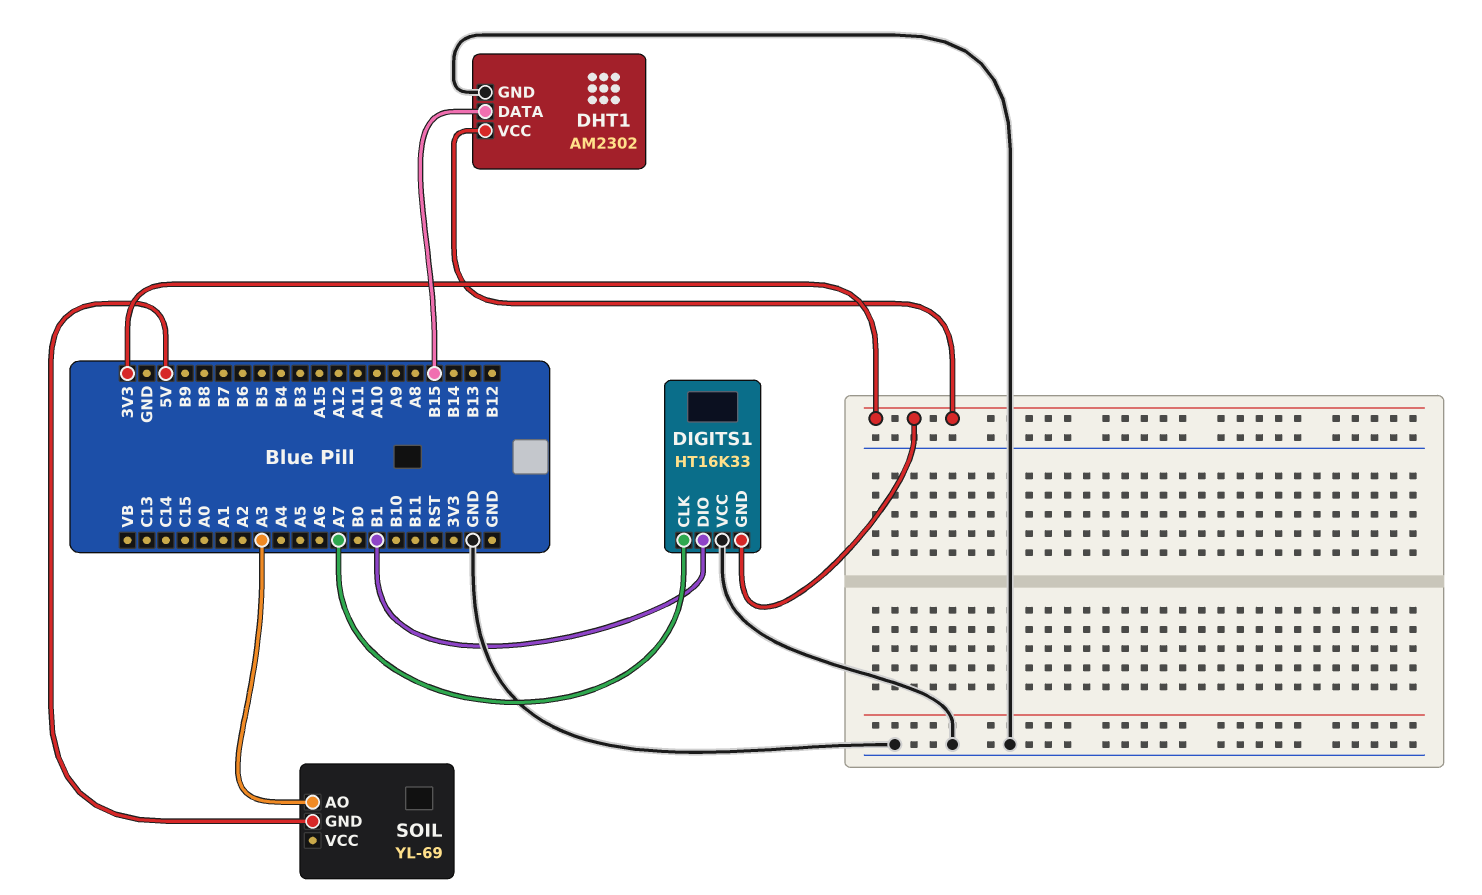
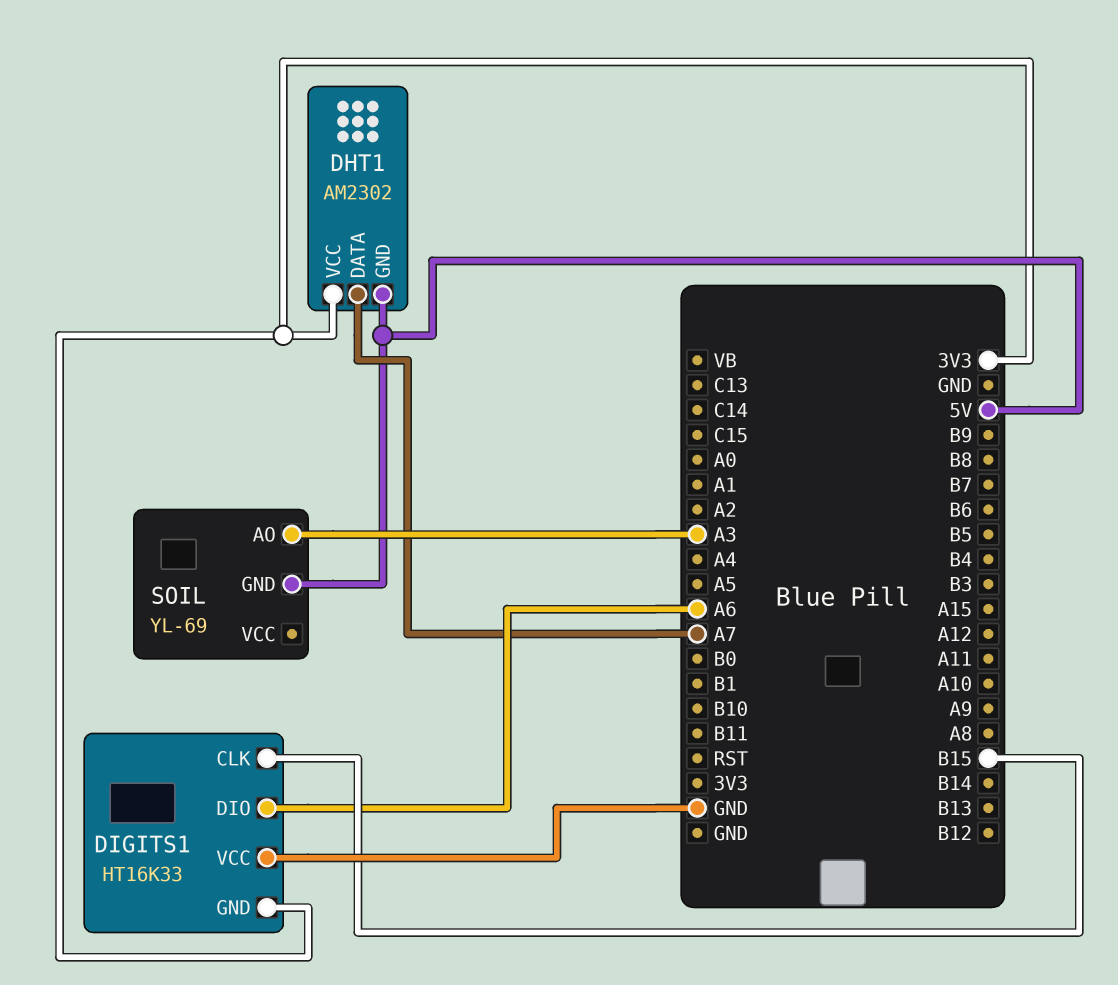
DHT1 pin DATA: B15 -> A7
DHT1 pin GND: GND -> 5V
DIGITS1 pin CLK: A7 -> B15
DIGITS1 pin DIO: B1 -> A6

